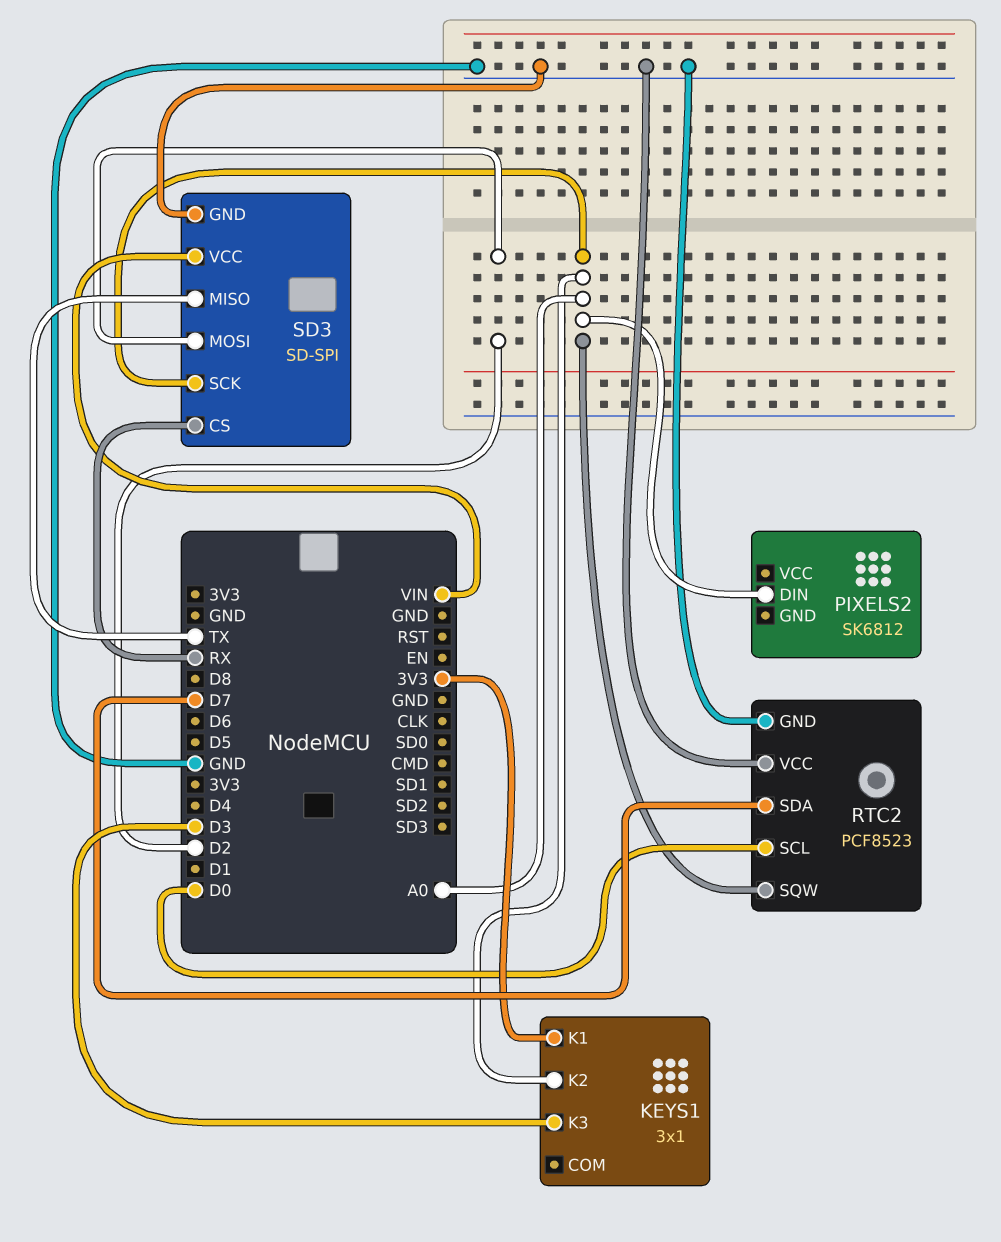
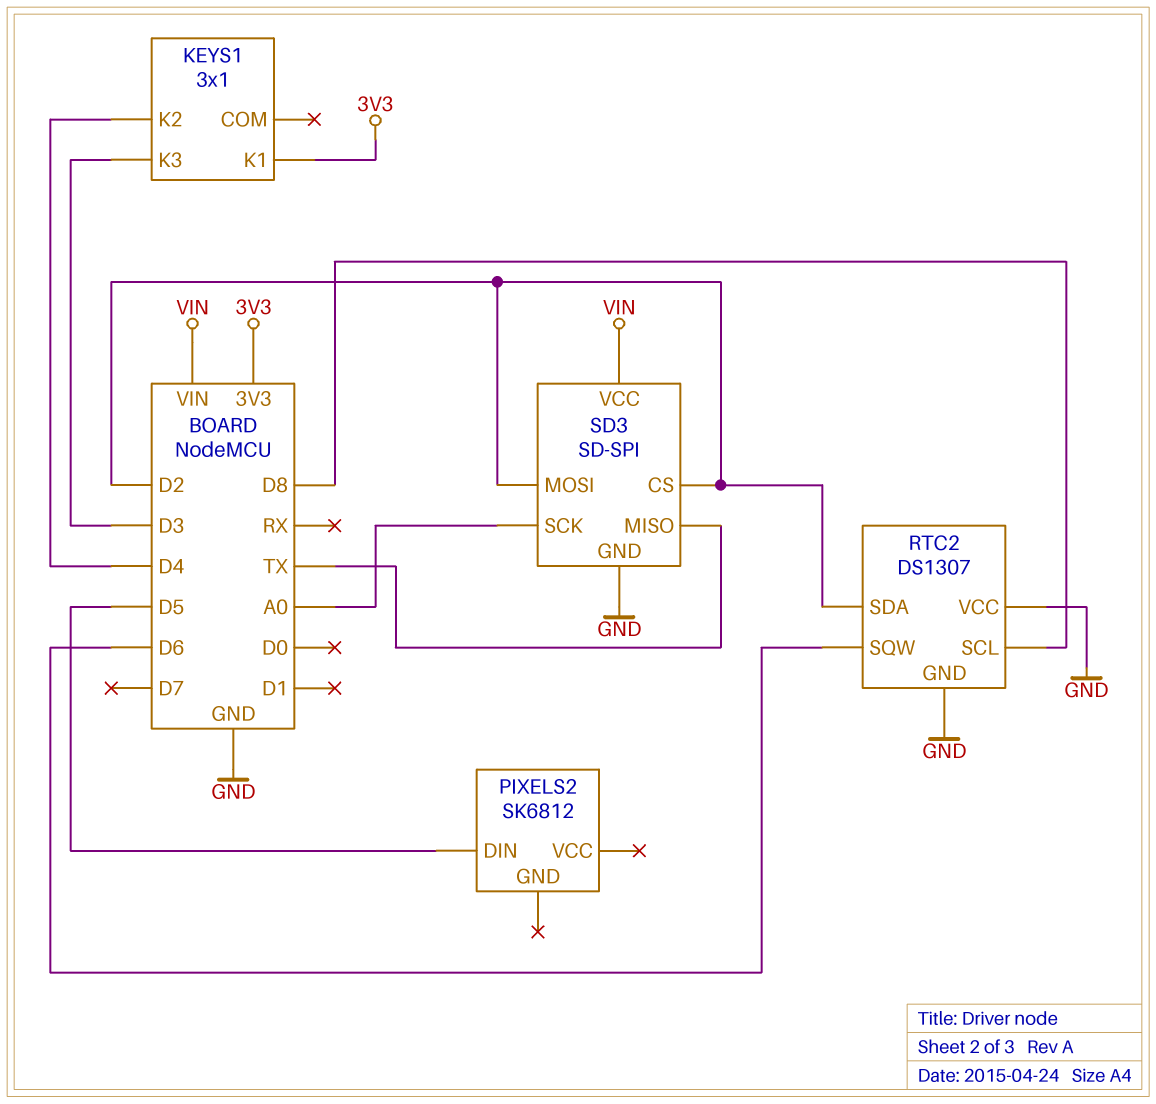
KEYS1 pin K2: A0 -> D4
PIXELS2 pin DIN: A0 -> D5
RTC2: PCF8523 -> DS1307
RTC2 pin SCL: D0 -> D8
RTC2 pin SDA: D7 -> D2
RTC2 pin SQW: A0 -> D6
SD3 pin CS: RX -> D2

